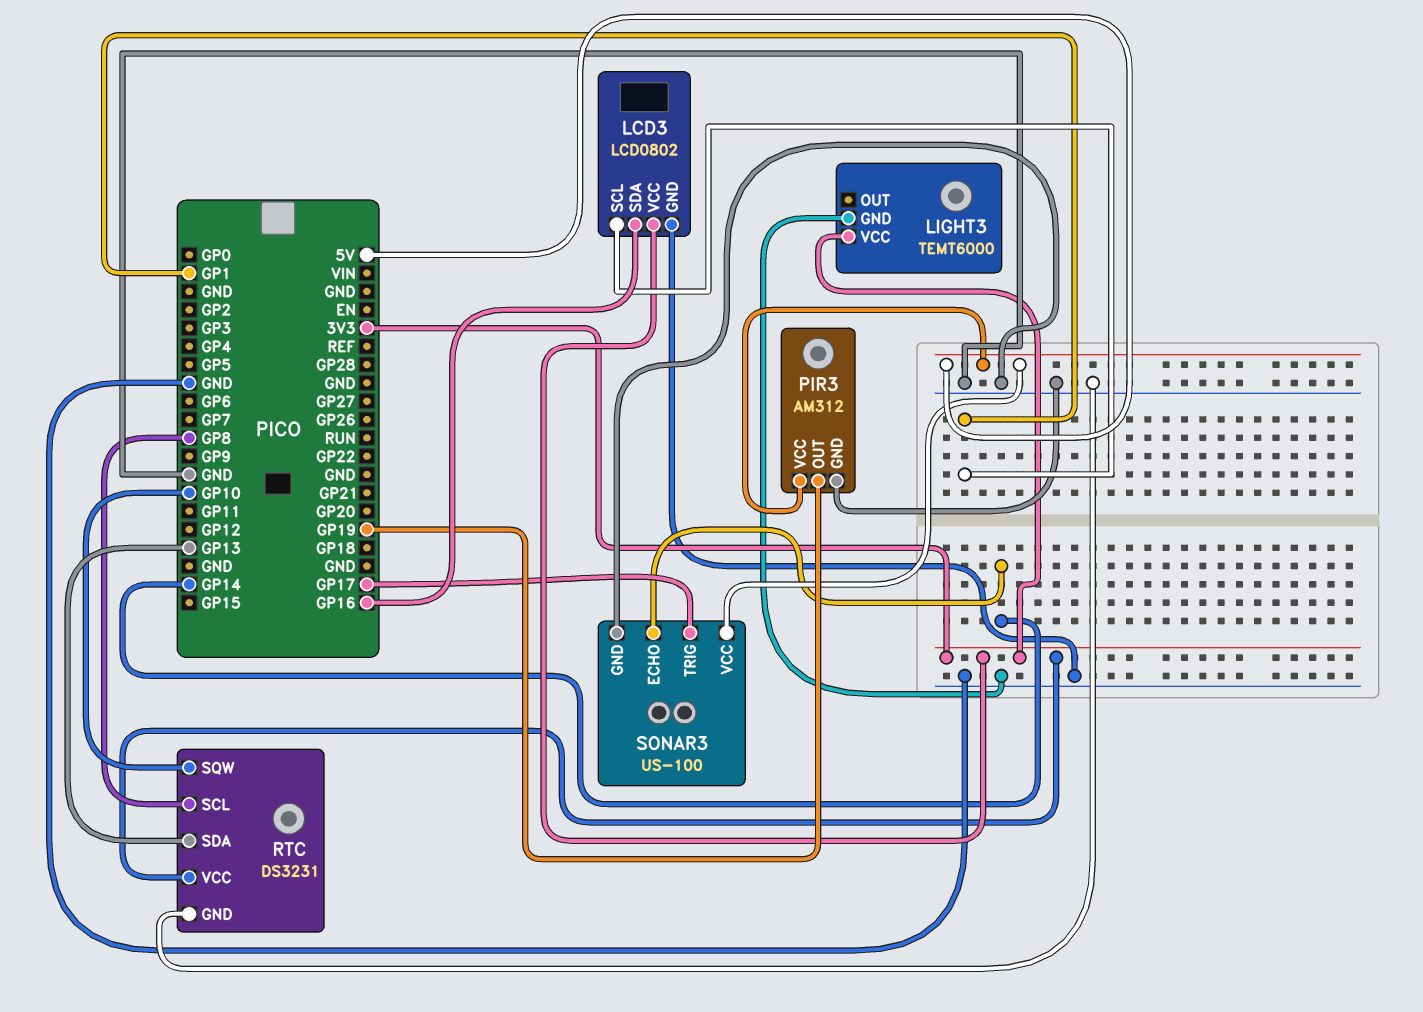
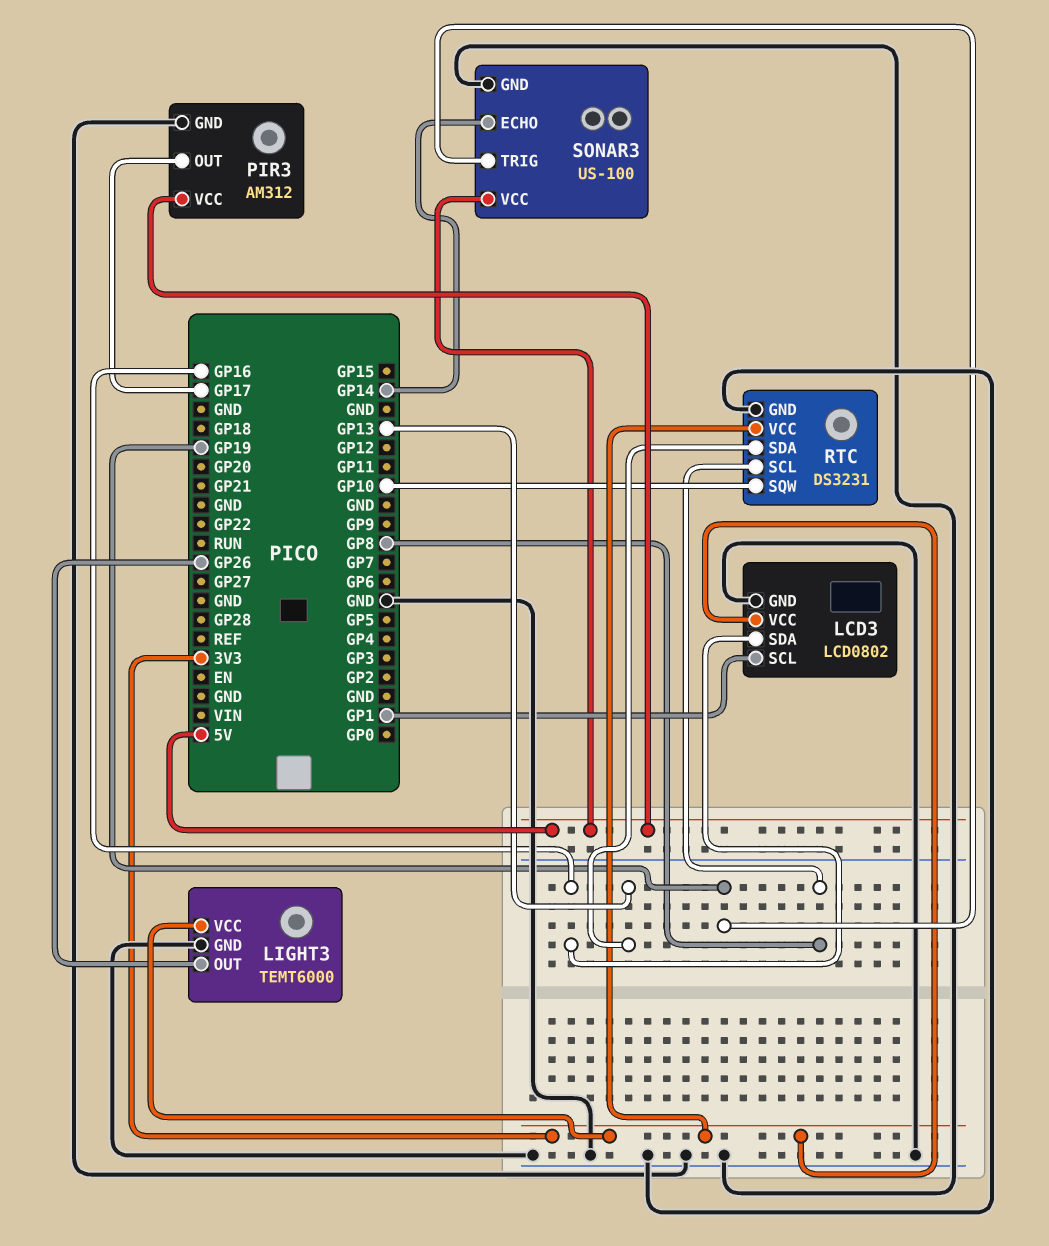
LIGHT3 pin OUT: none -> GP26
PIR3 pin OUT: GP19 -> GP17
SONAR3 pin TRIG: GP17 -> GP19

